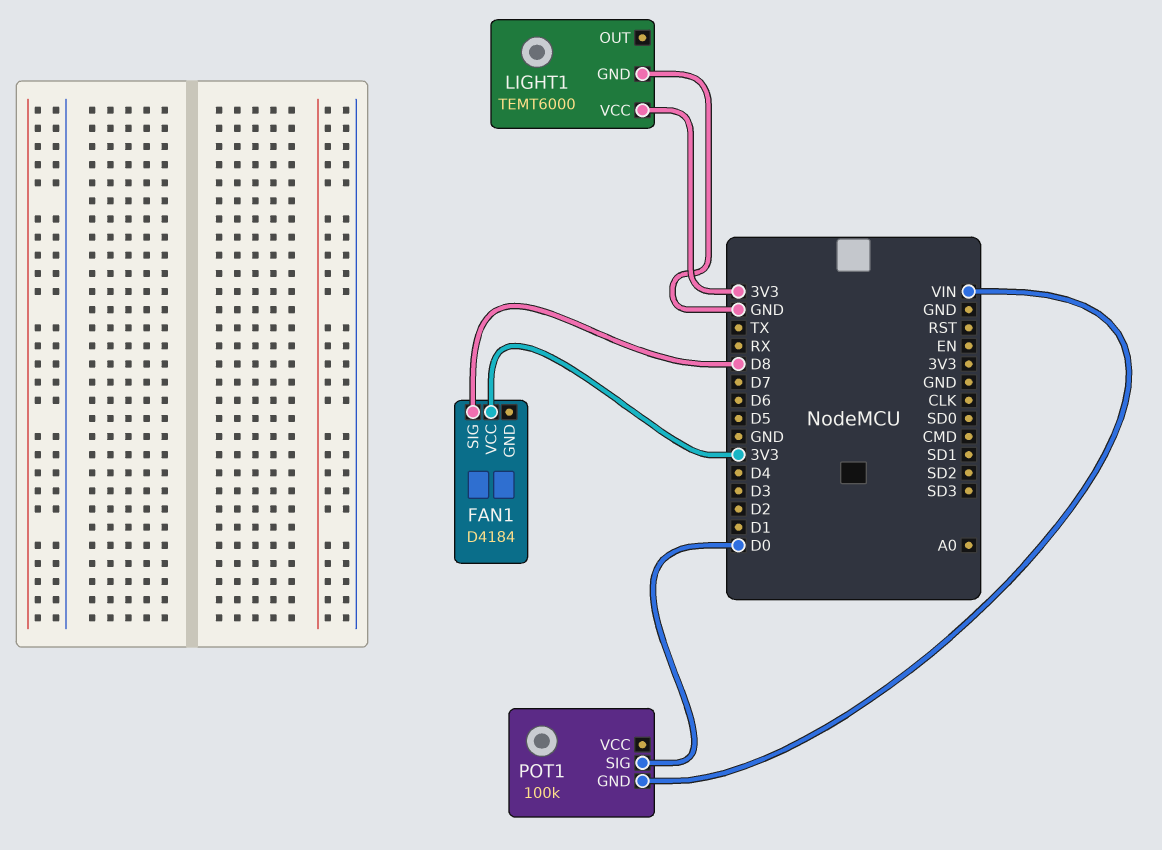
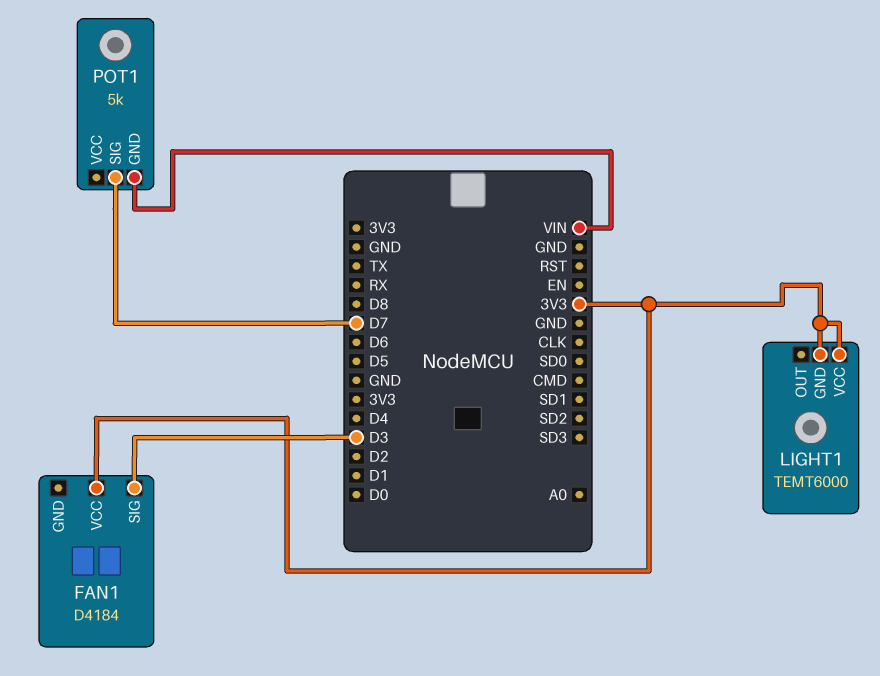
FAN1 pin SIG: D8 -> D3
LIGHT1 pin GND: GND -> 3V3
POT1: 100k -> 5k
POT1 pin SIG: D0 -> D7

